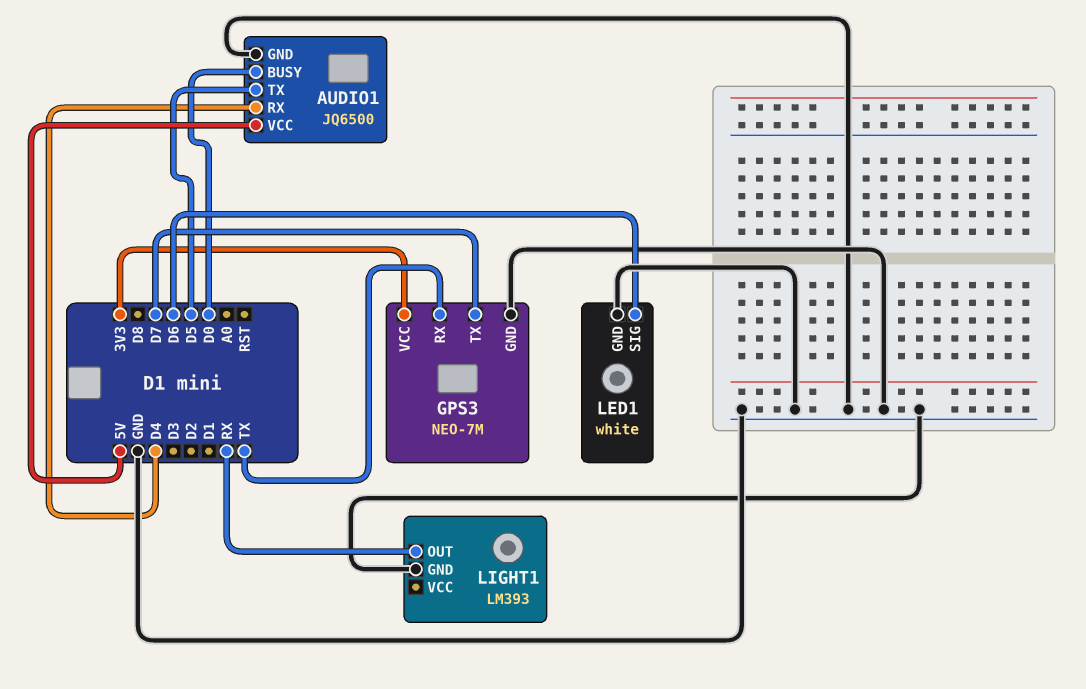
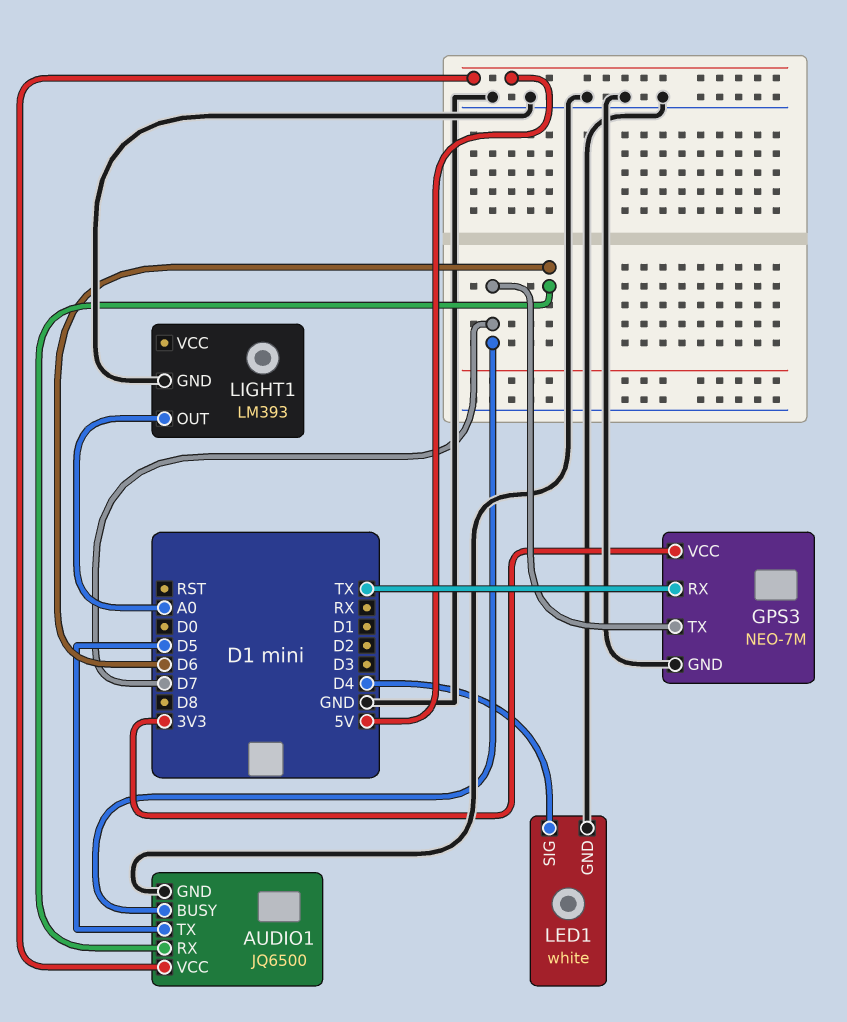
AUDIO1 pin BUSY: D0 -> D7
AUDIO1 pin RX: D4 -> D6
LED1 pin SIG: D6 -> D4
LIGHT1 pin OUT: RX -> A0

